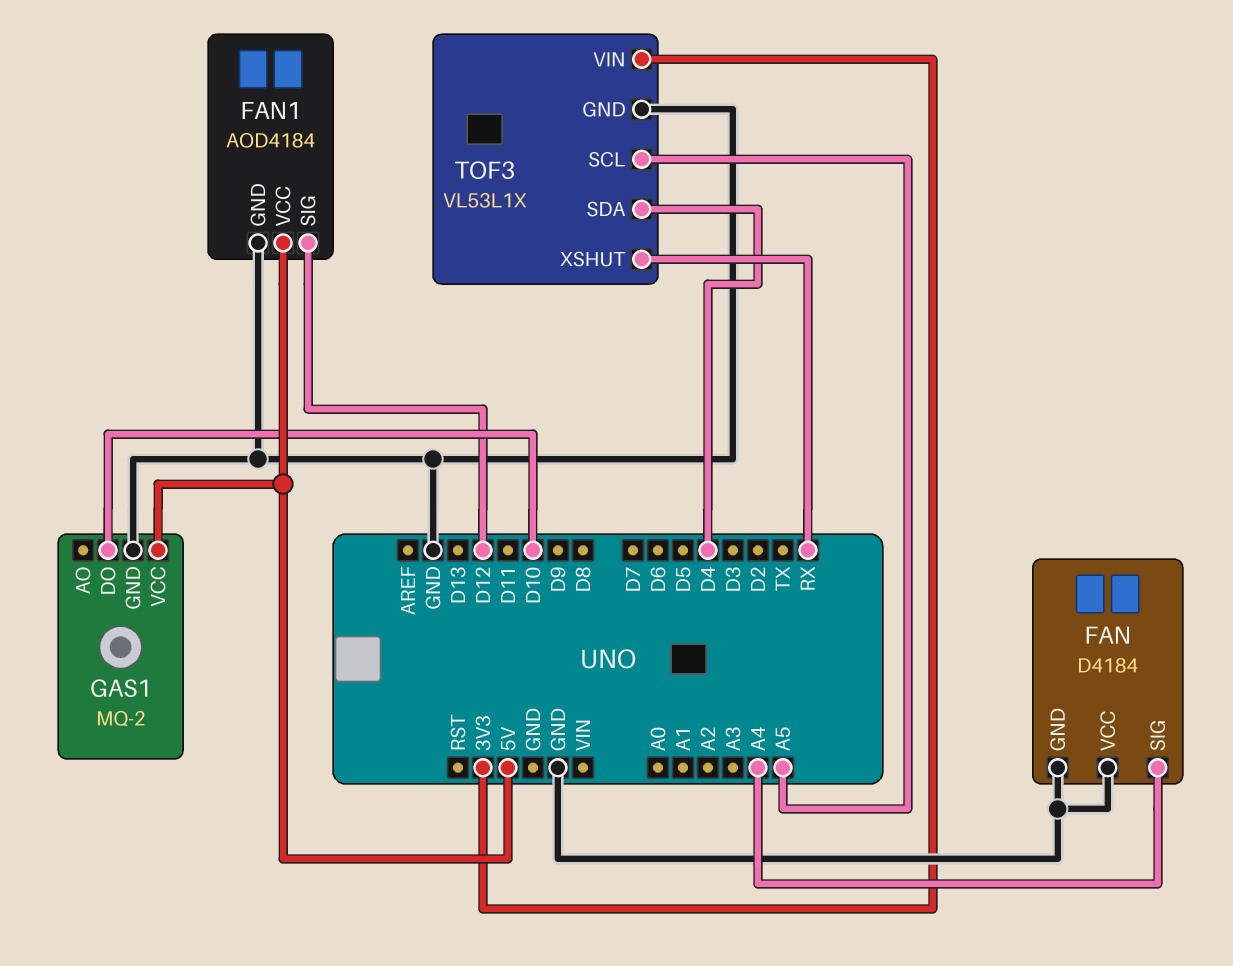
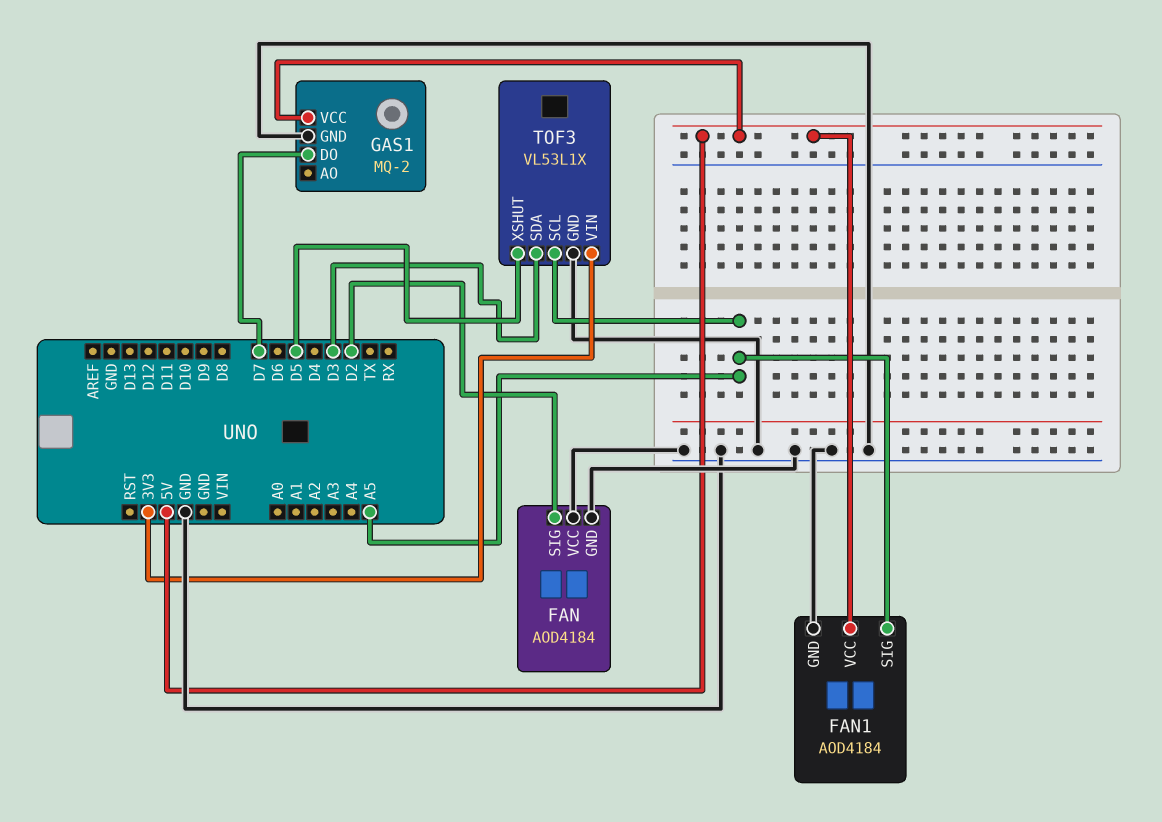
FAN: D4184 -> AOD4184
FAN pin SIG: A4 -> D2
FAN1 pin SIG: D12 -> A5
GAS1 pin DO: D10 -> D7
TOF3 pin SDA: D4 -> D3
TOF3 pin XSHUT: RX -> D5

